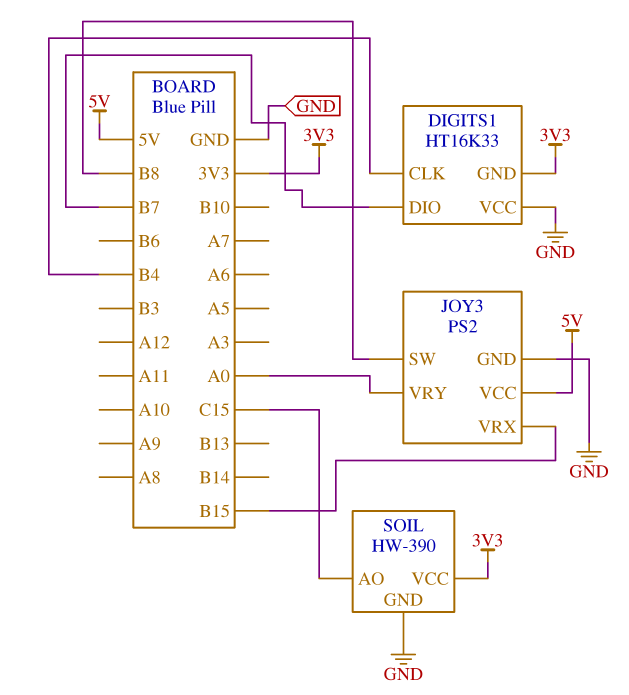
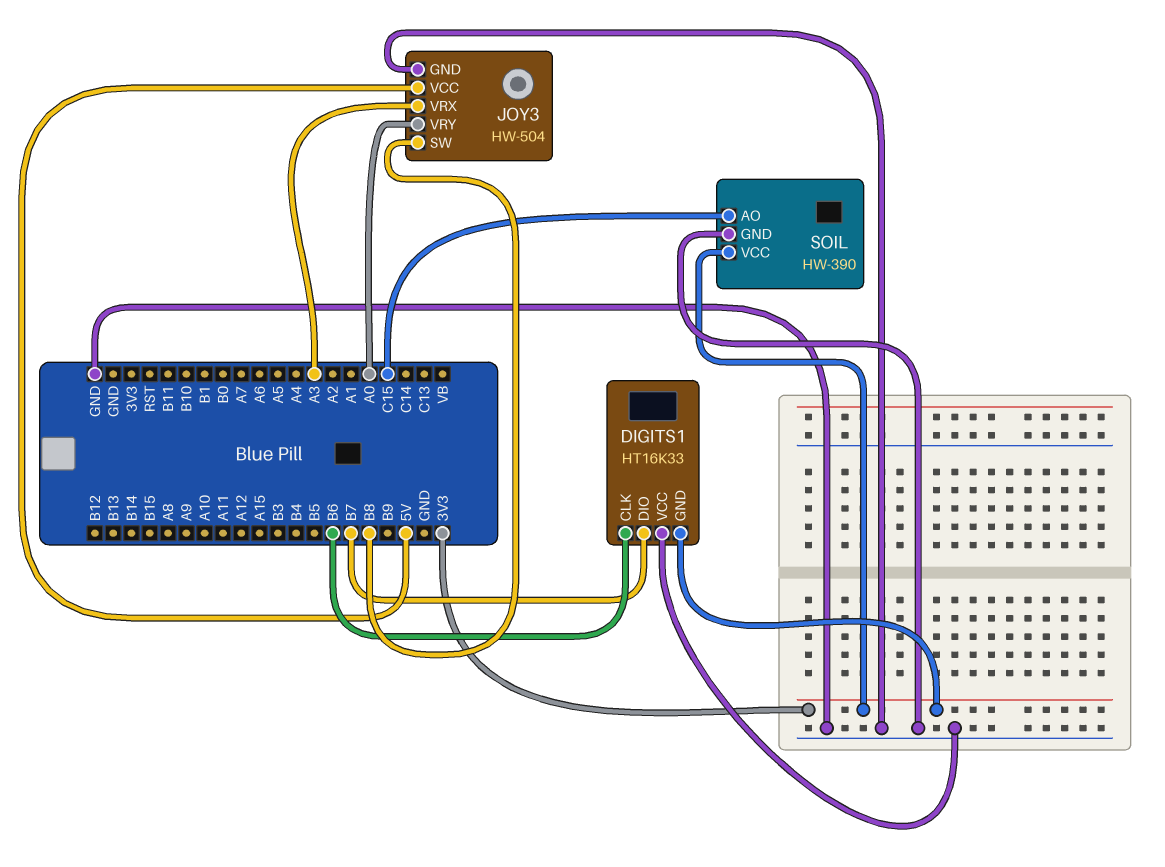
DIGITS1 pin CLK: B4 -> B6
JOY3: PS2 -> HW-504
JOY3 pin VRX: B15 -> A3

